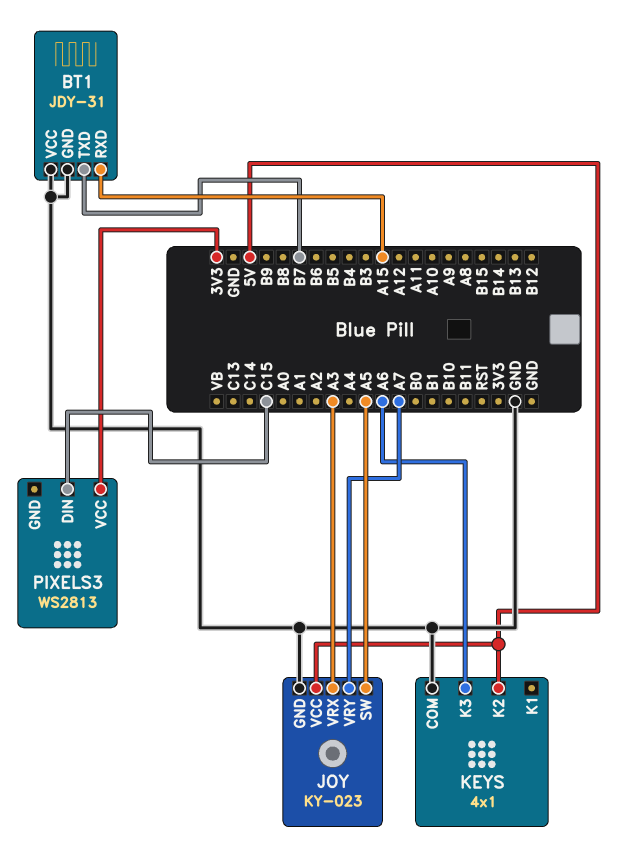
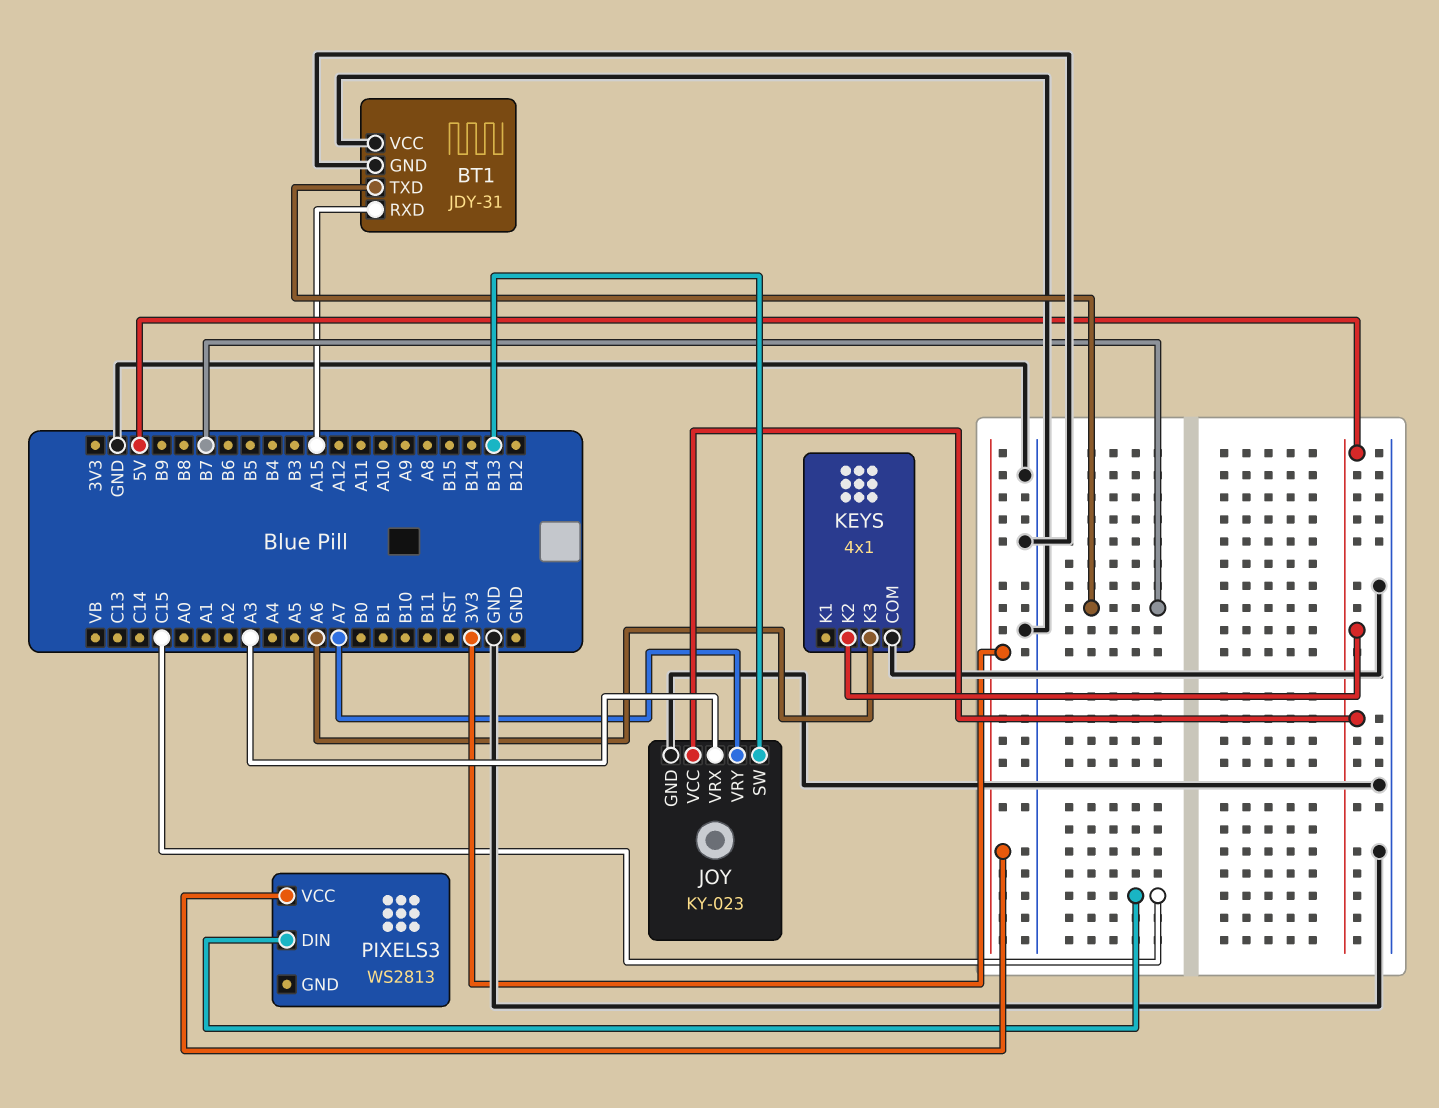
JOY pin SW: A5 -> B13

